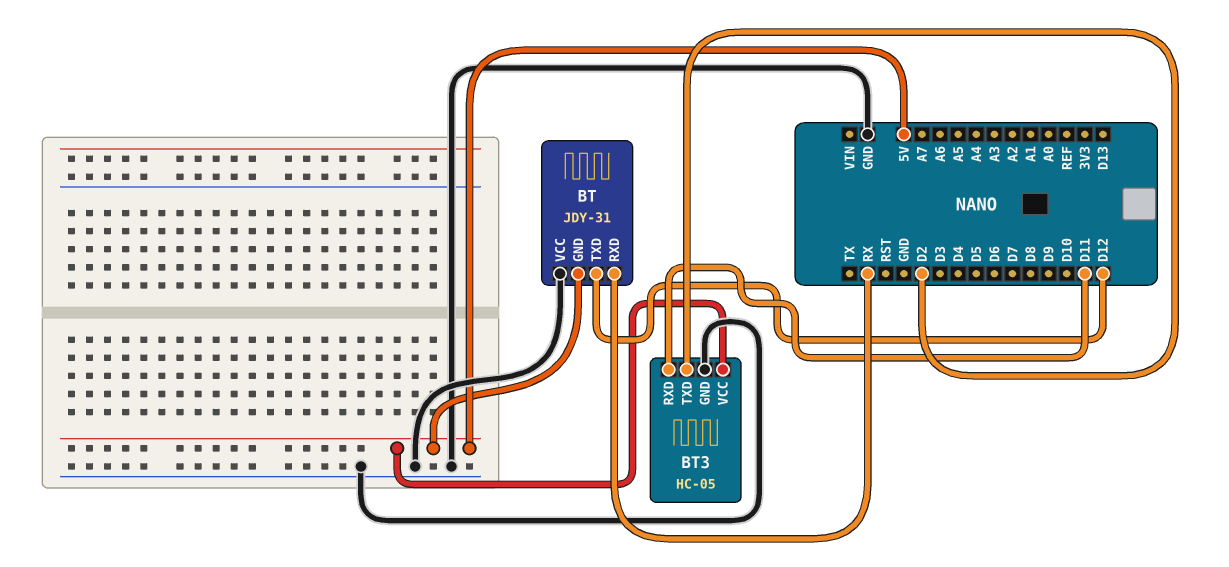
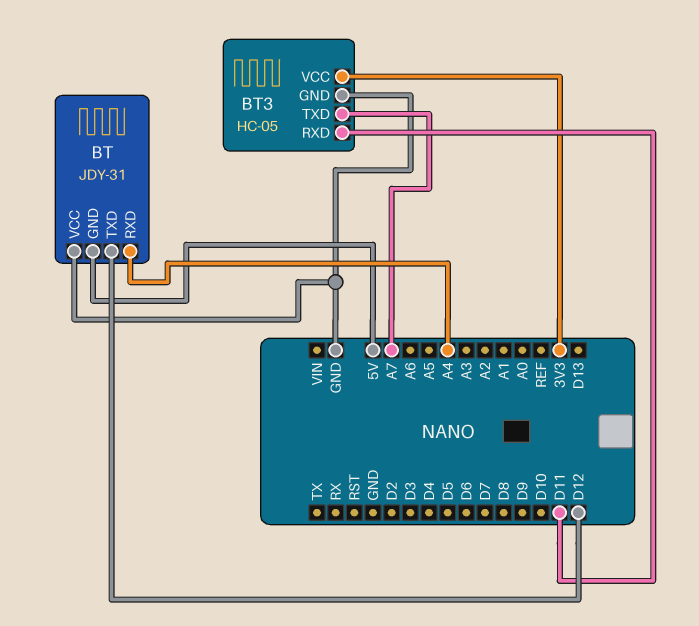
BT pin RXD: RX -> A4
BT3 pin TXD: D2 -> A7
BT3 pin VCC: 5V -> 3V3

